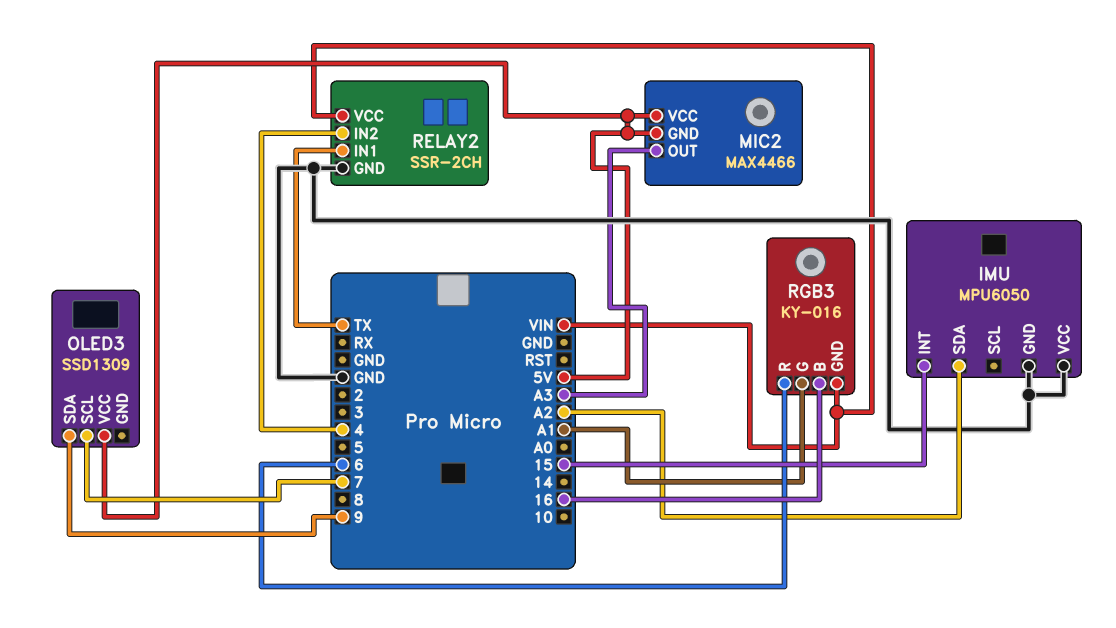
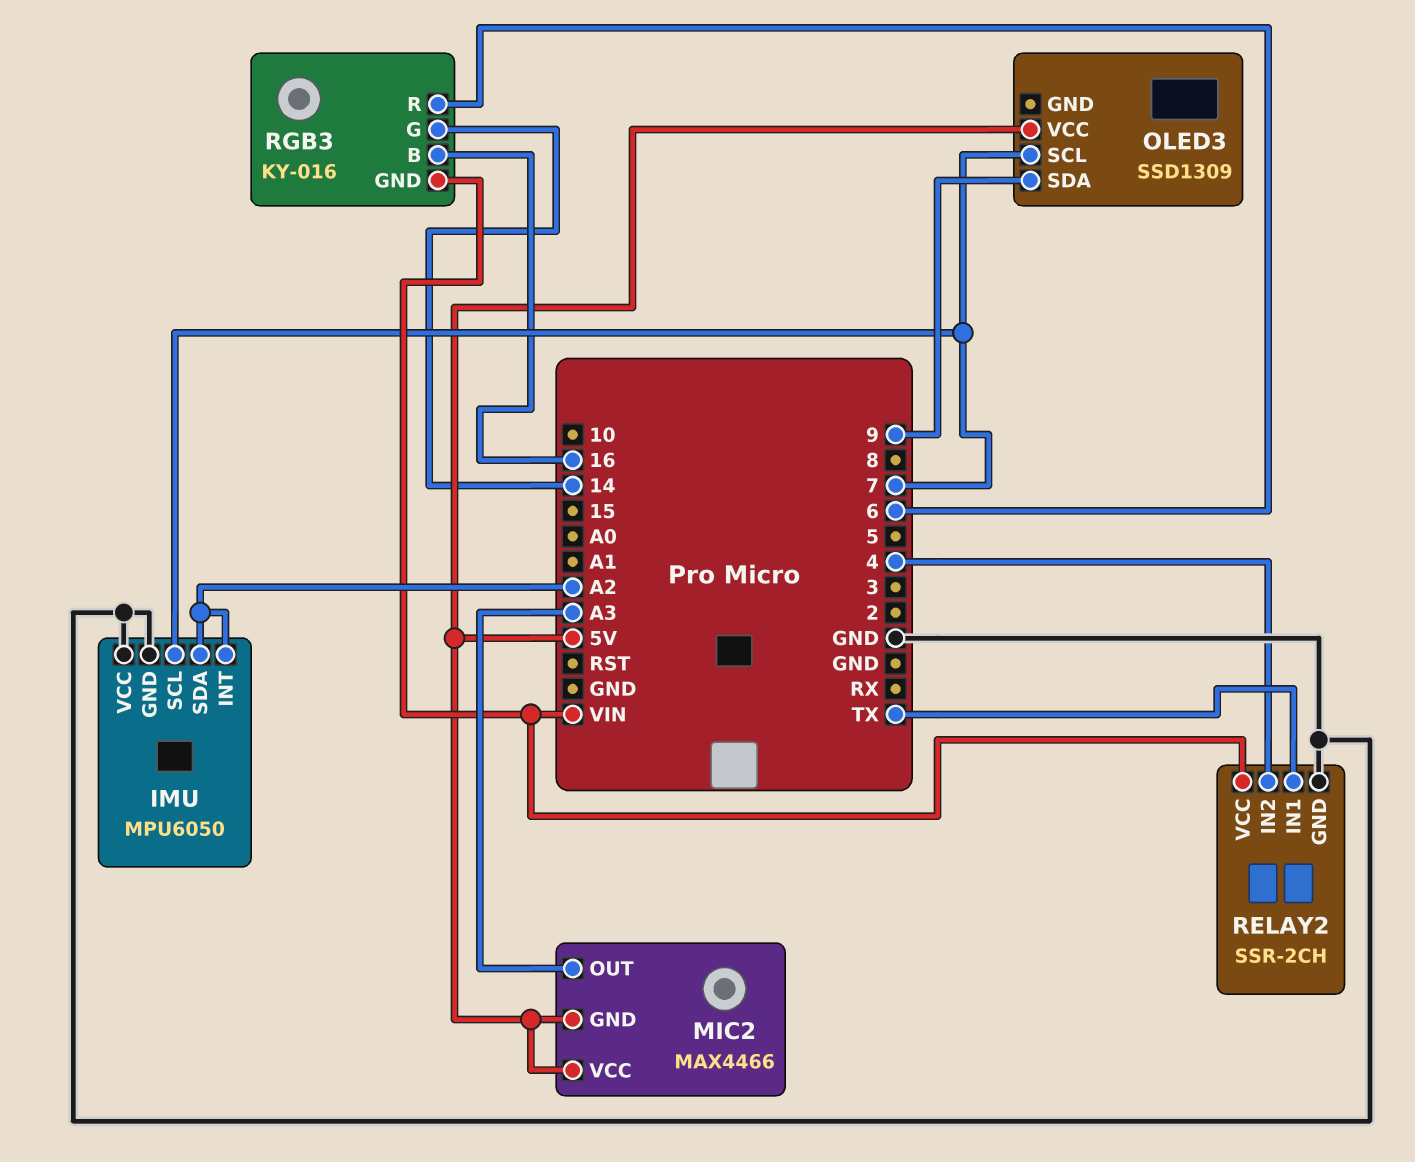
IMU pin INT: 15 -> A2
IMU pin SCL: none -> 7
RGB3 pin G: A1 -> 14

